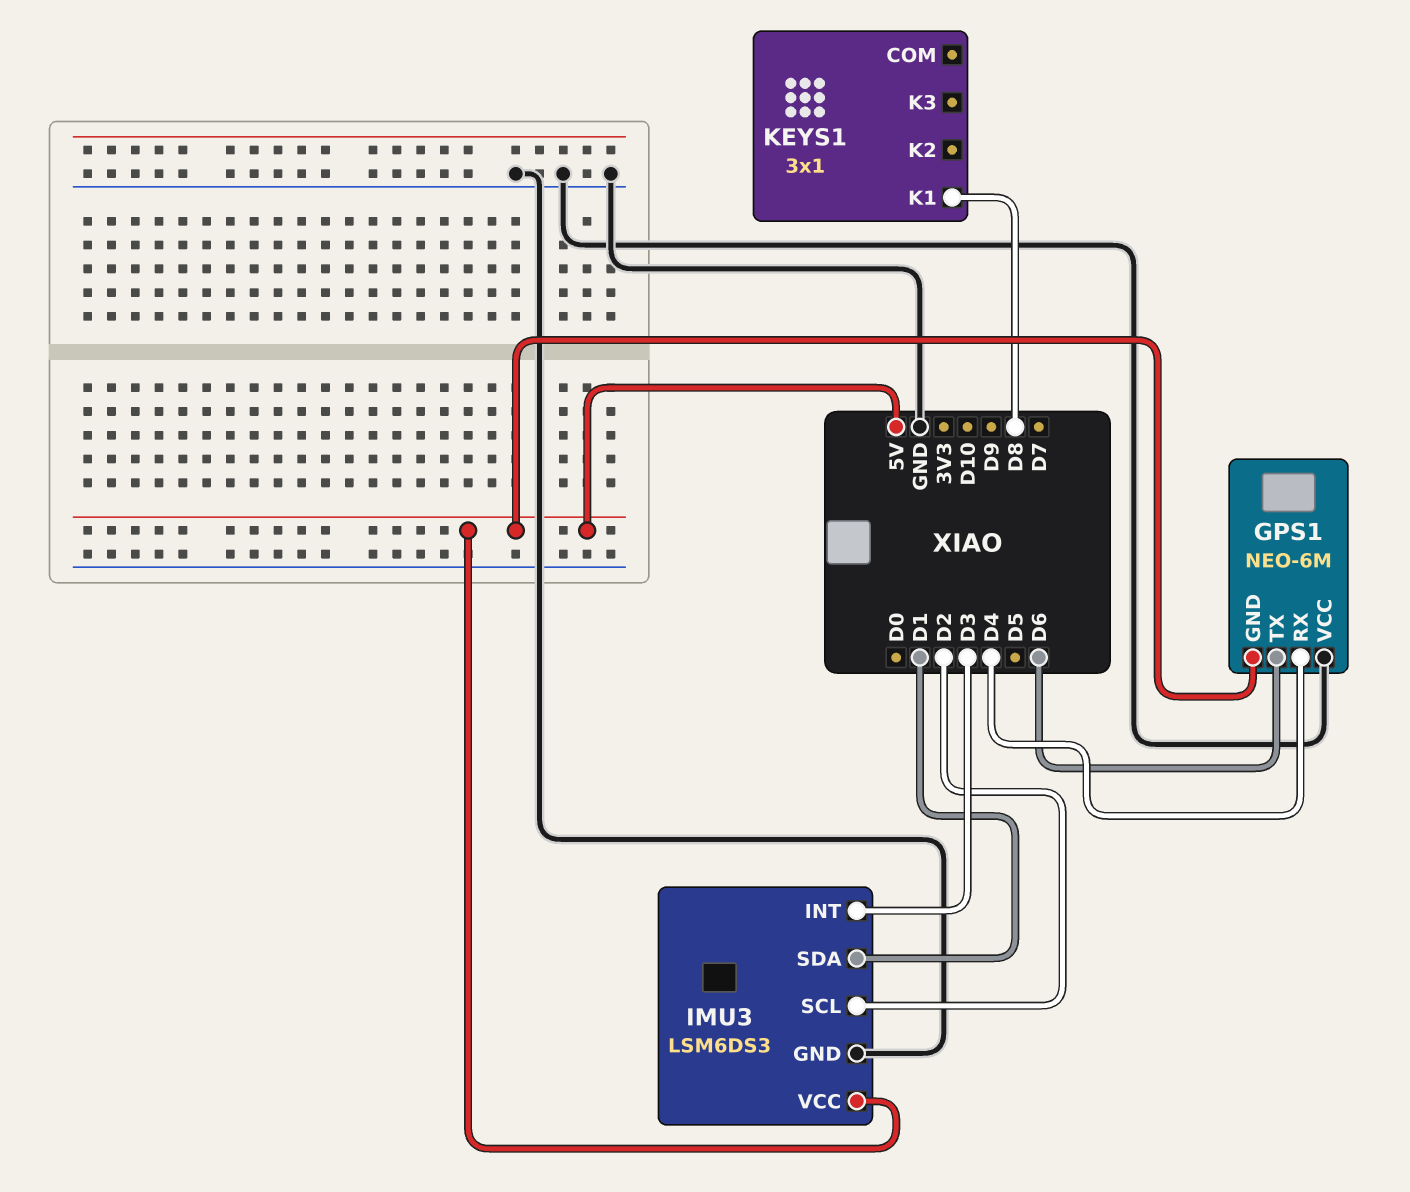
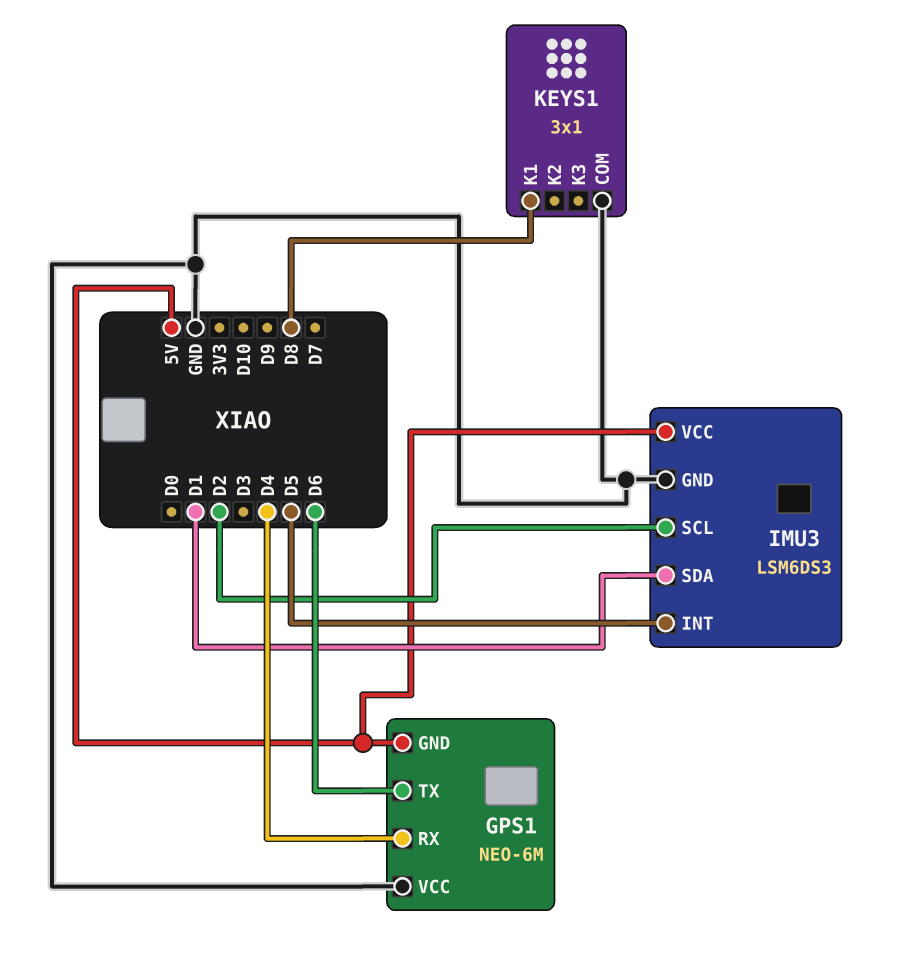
IMU3 pin INT: D3 -> D5
KEYS1 pin COM: none -> GND

